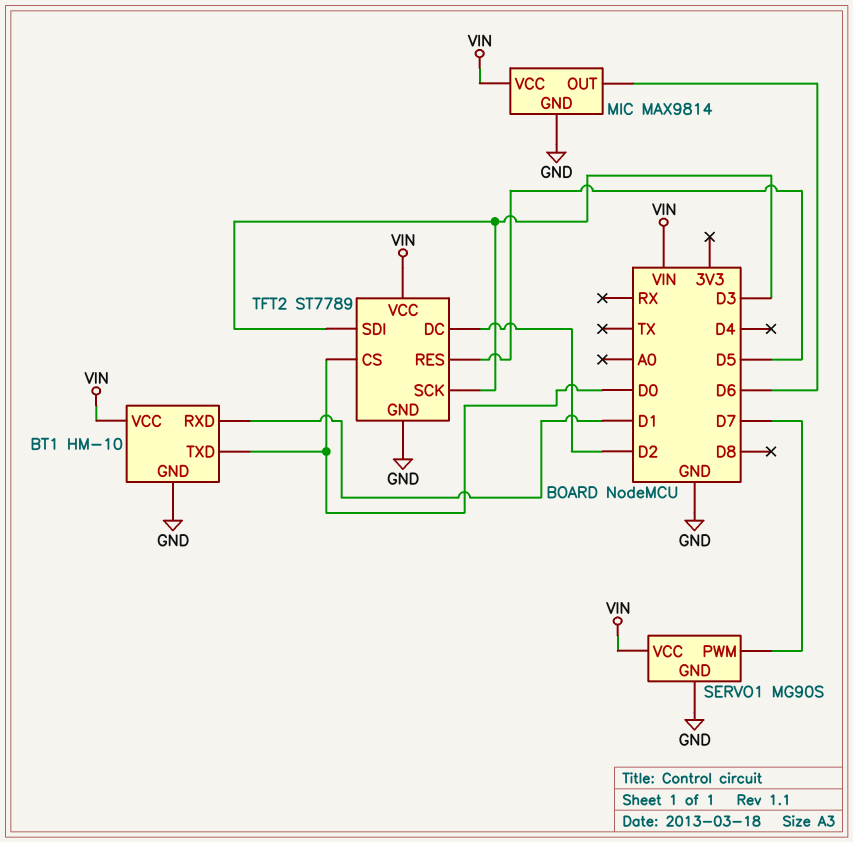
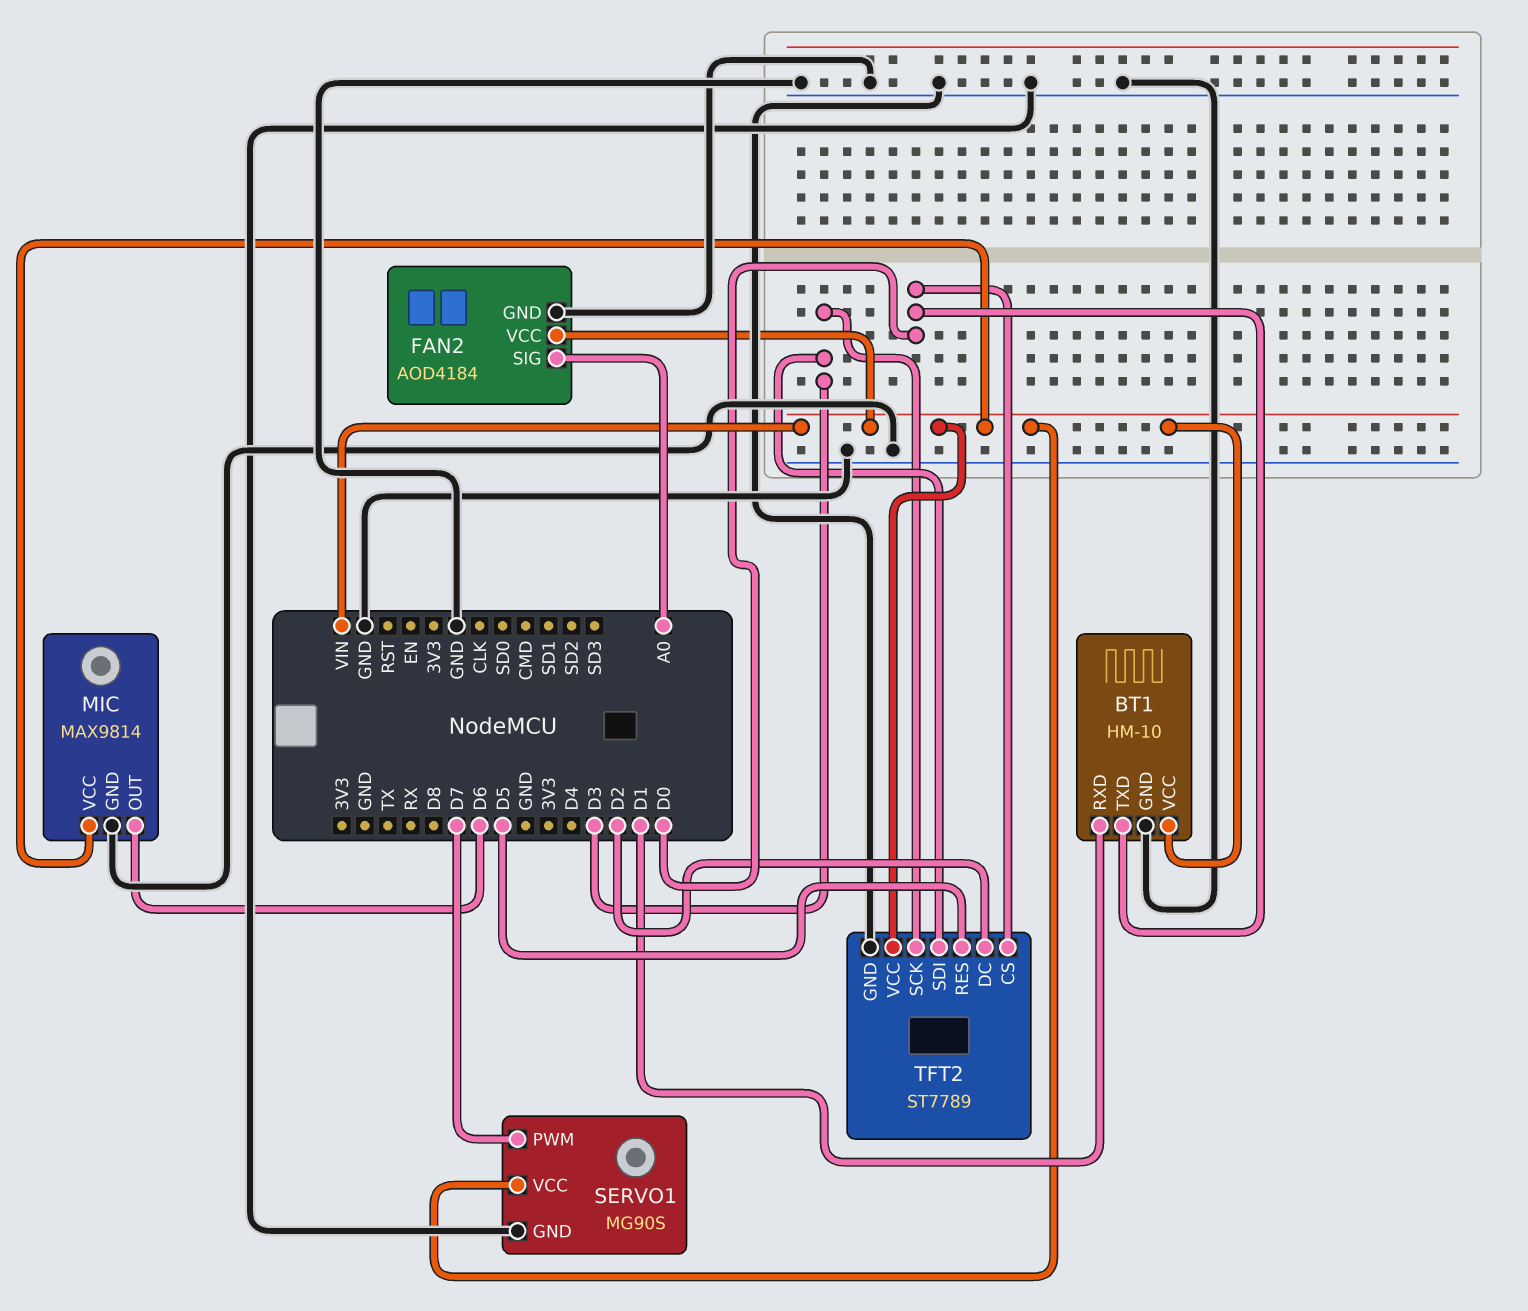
FAN2: none -> AOD4184
FAN2 pin GND: none -> GND
FAN2 pin SIG: none -> A0
FAN2 pin VCC: none -> VIN

